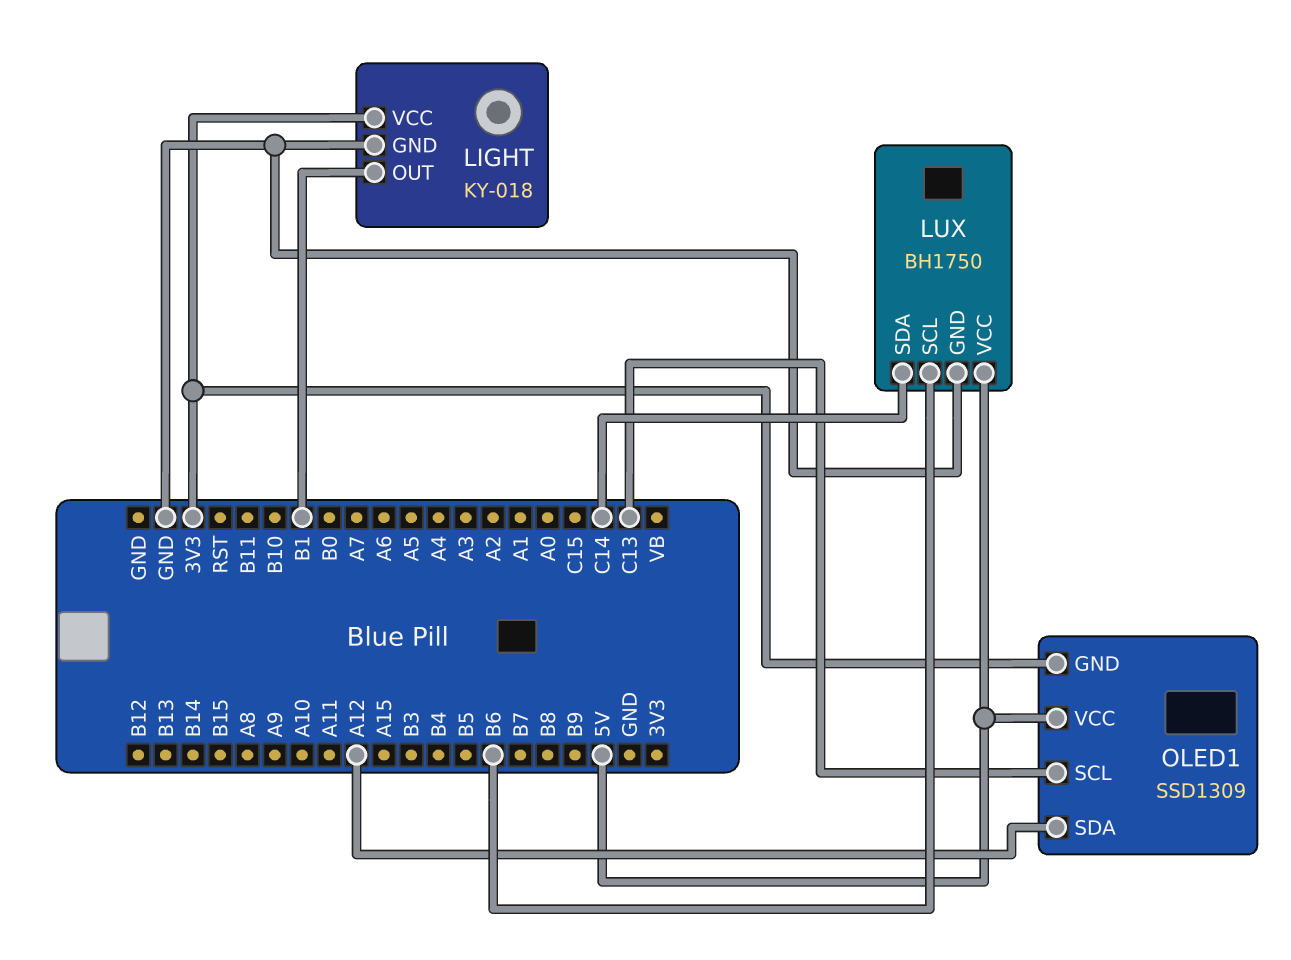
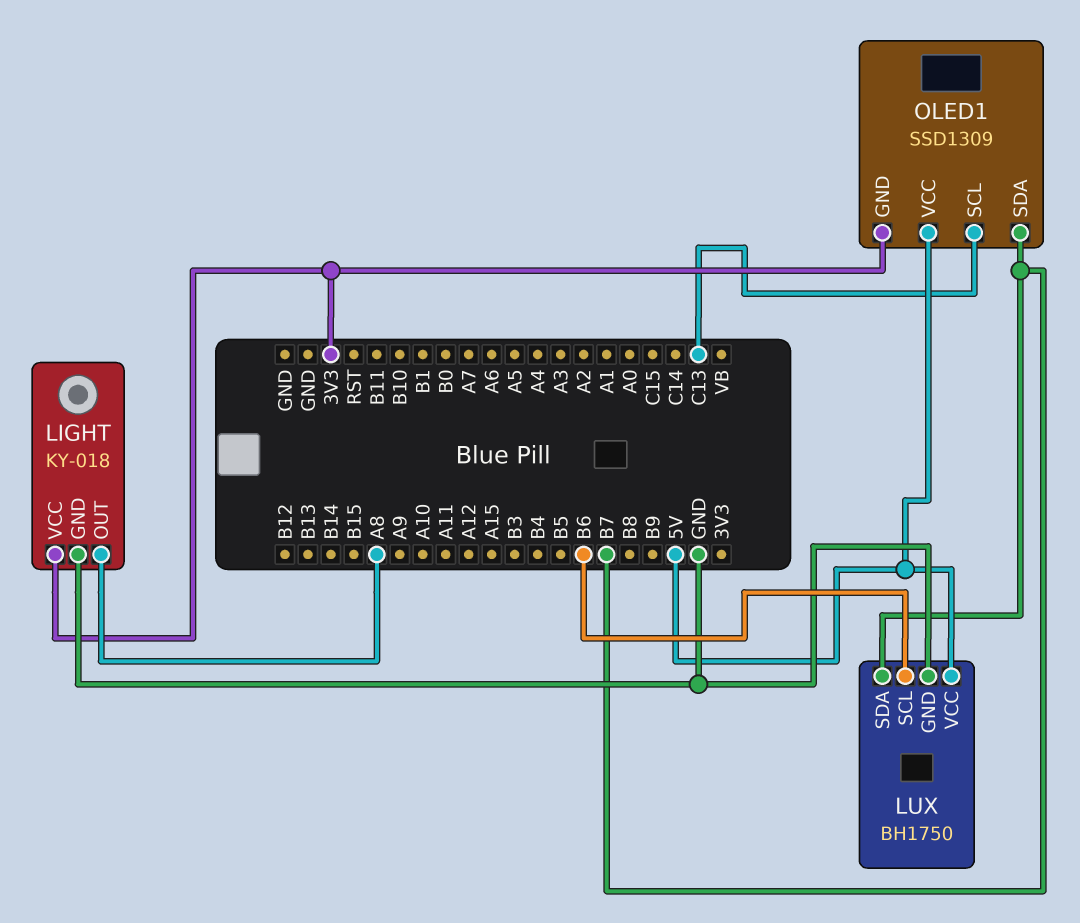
LIGHT pin OUT: B1 -> A8
LUX pin SDA: C14 -> B7
OLED1 pin SDA: A12 -> B7

